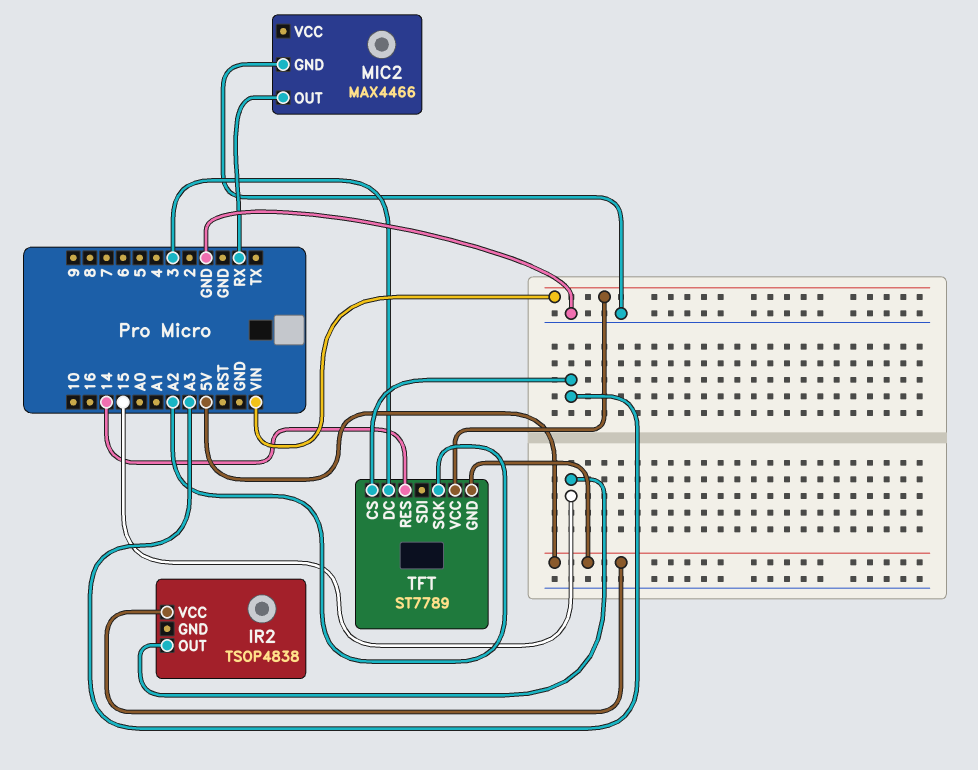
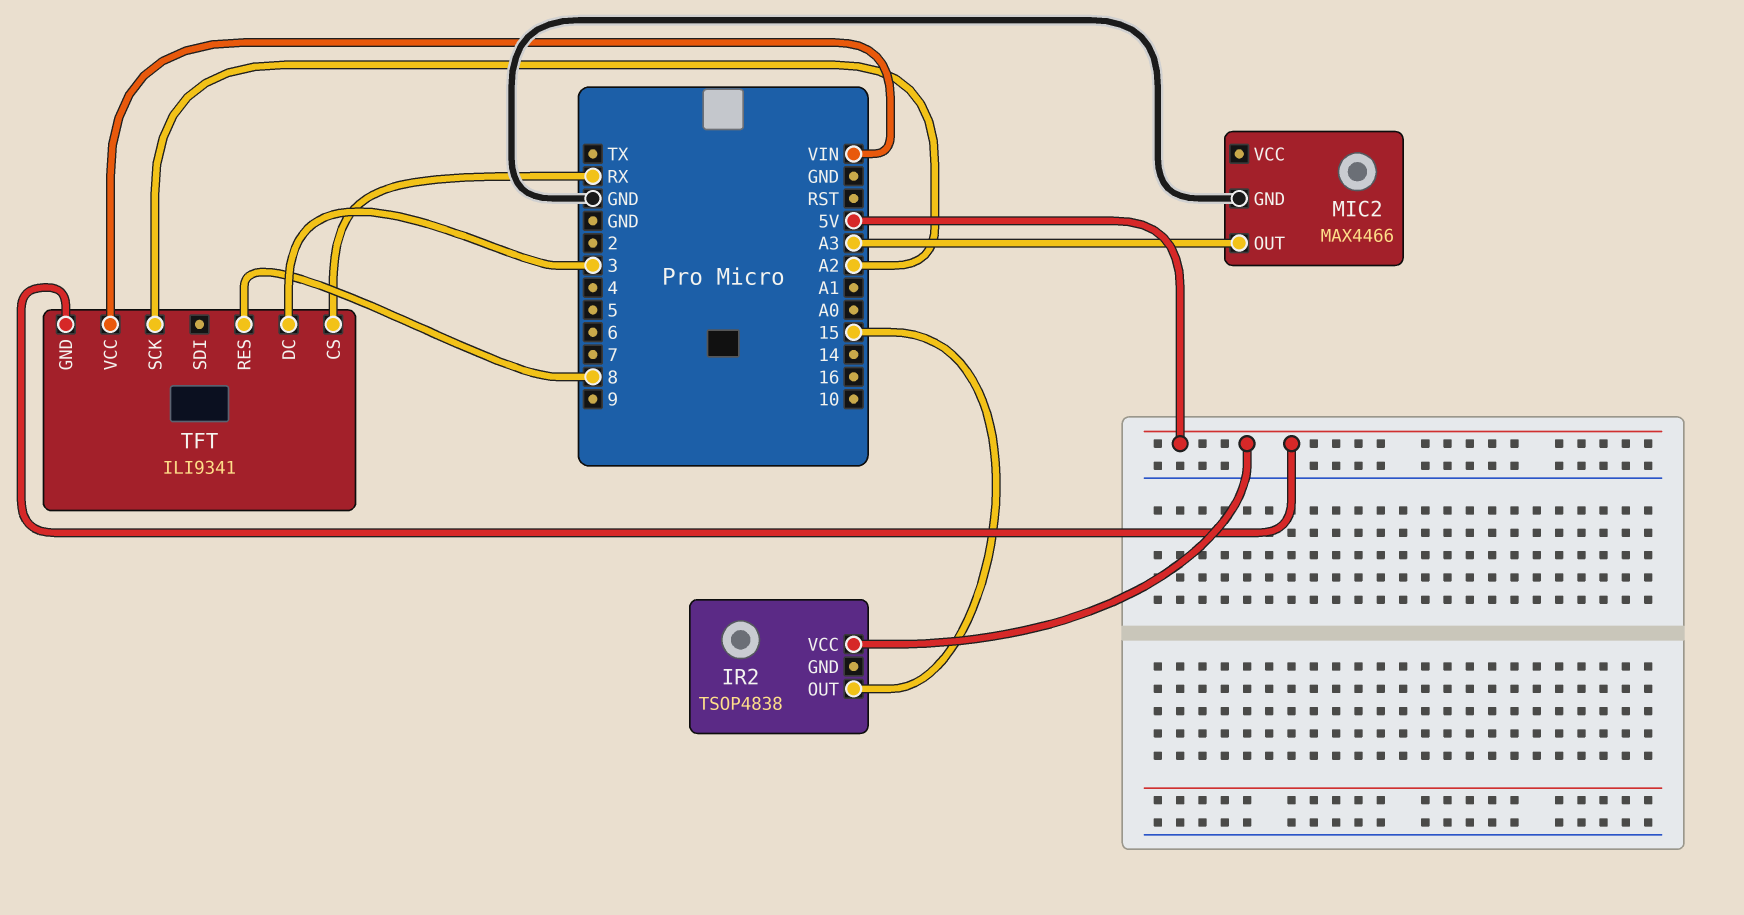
MIC2 pin OUT: RX -> A3
TFT: ST7789 -> ILI9341
TFT pin CS: A3 -> RX
TFT pin RES: 14 -> 8

